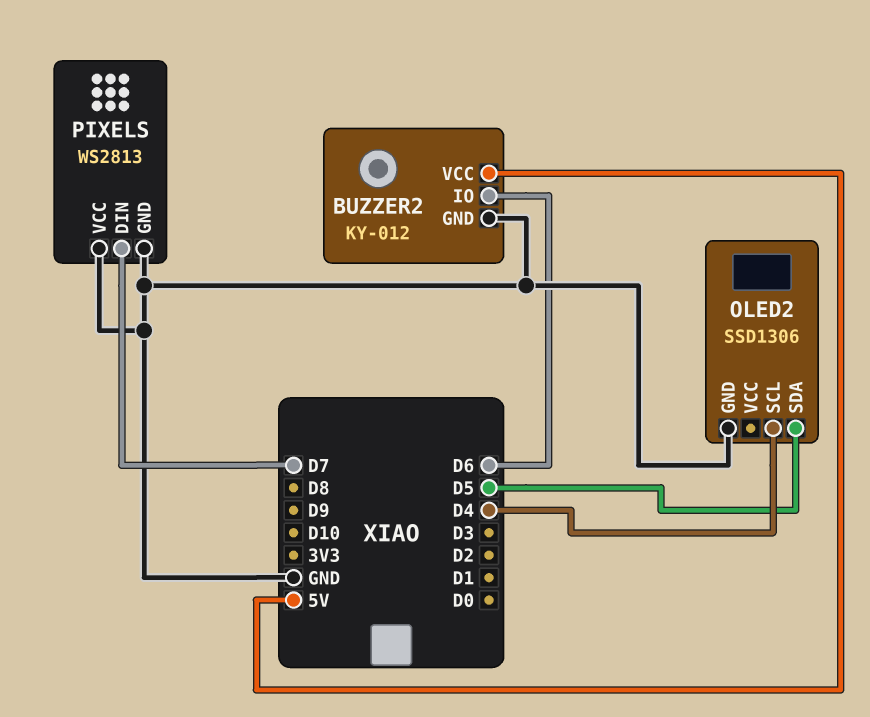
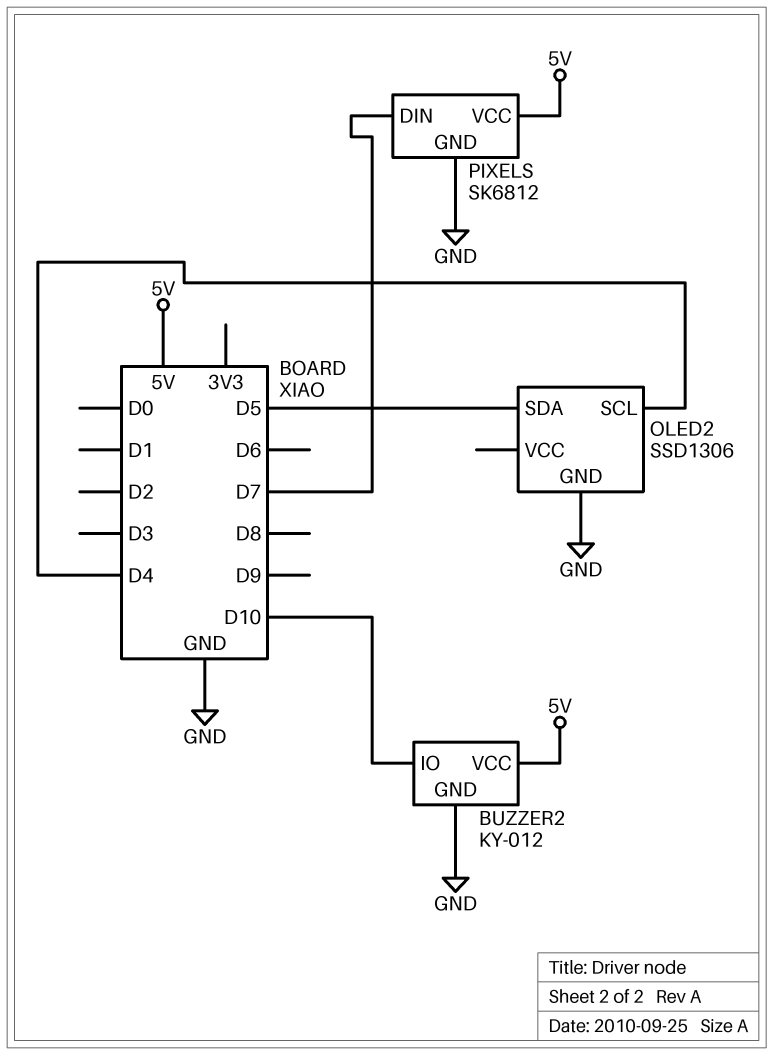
BUZZER2 pin IO: D6 -> D10
PIXELS: WS2813 -> SK6812
PIXELS pin VCC: GND -> 5V

